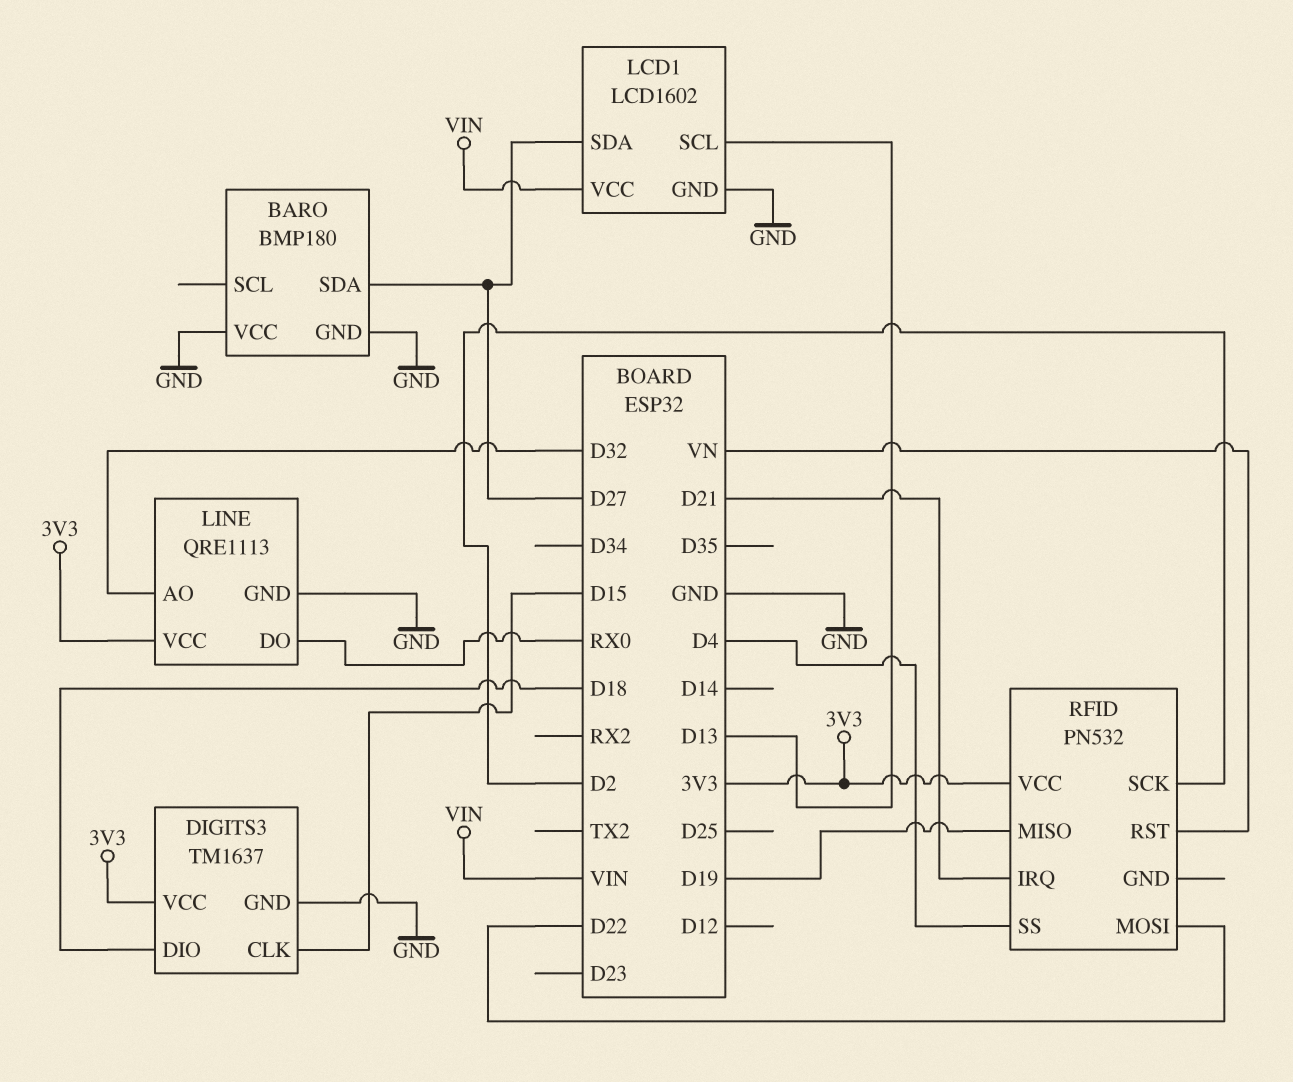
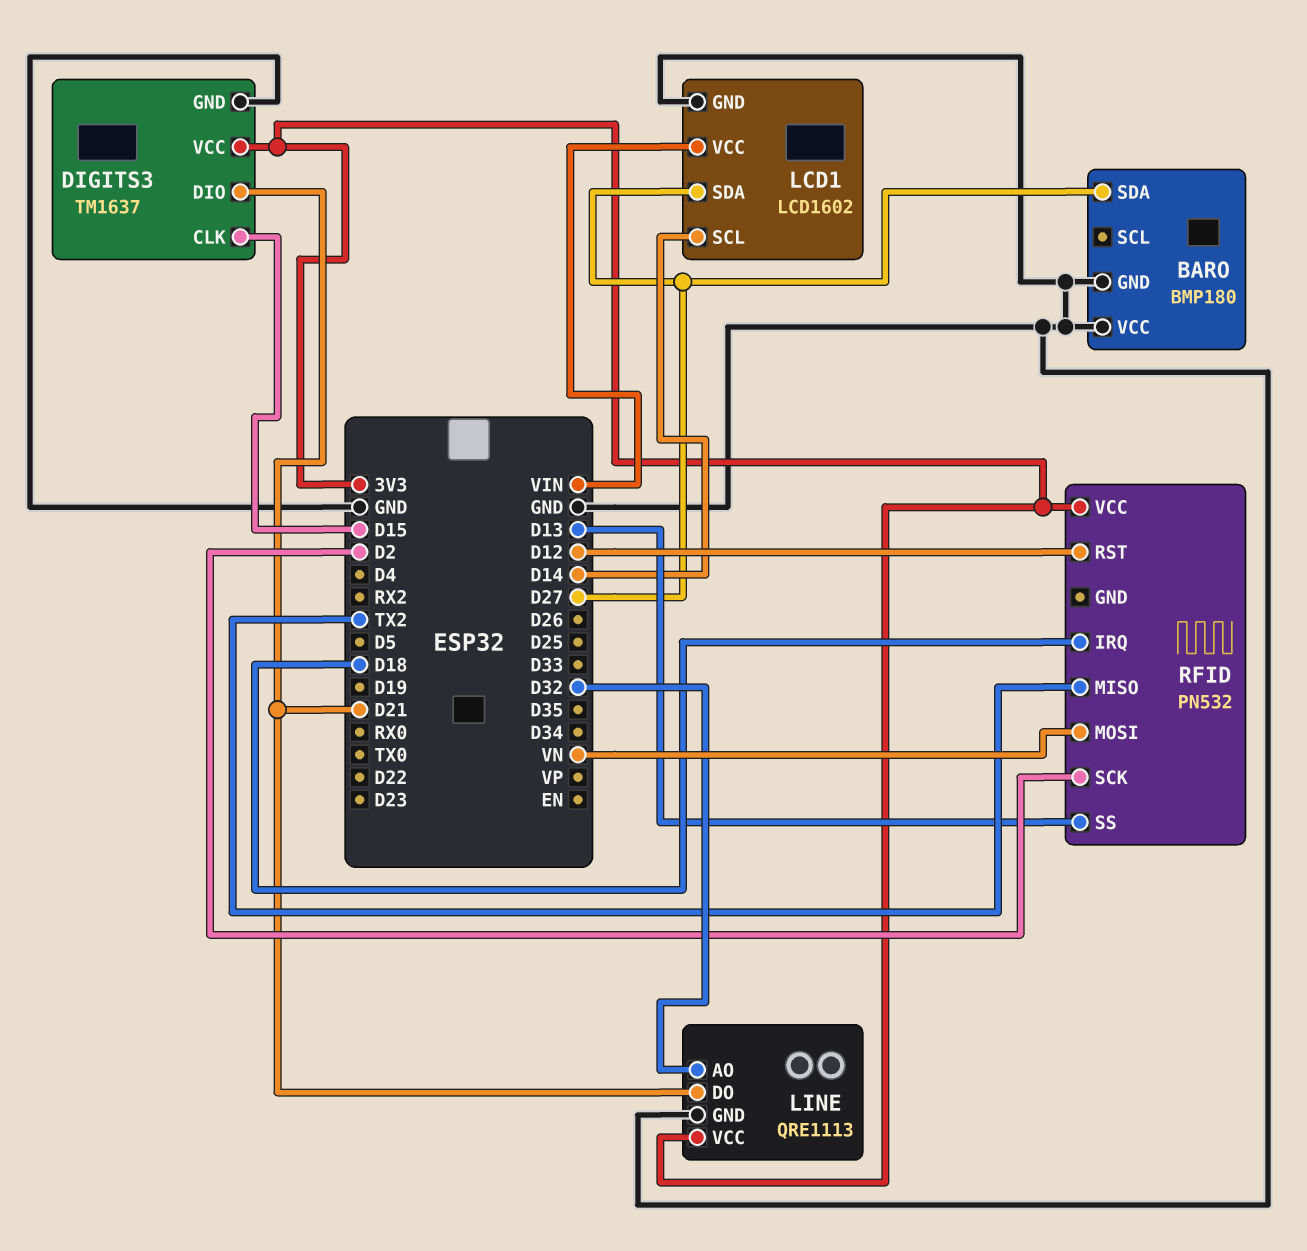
DIGITS3 pin DIO: D18 -> D21
LCD1 pin SCL: D13 -> D14
LINE pin DO: RX0 -> D21
RFID pin IRQ: D21 -> D18
RFID pin MISO: D19 -> TX2
RFID pin MOSI: D22 -> VN
RFID pin RST: VN -> D12
RFID pin SS: D4 -> D13

